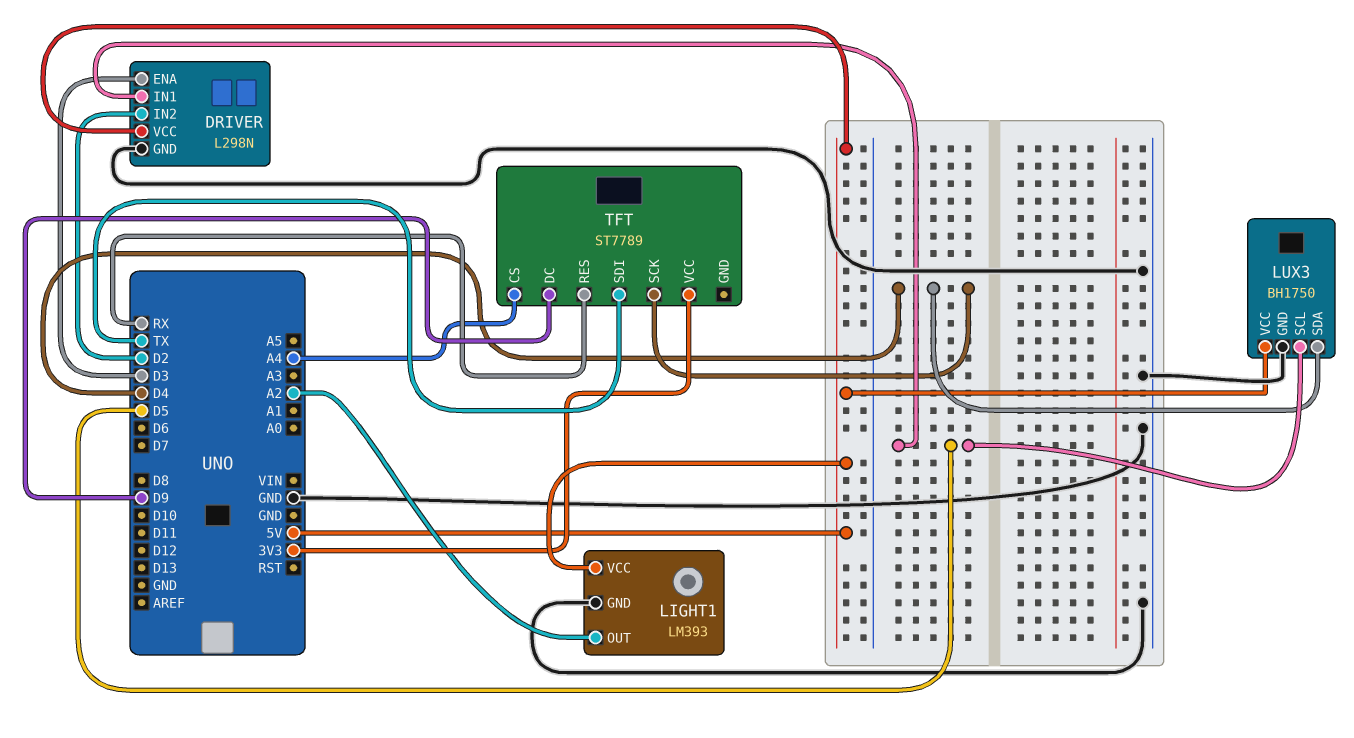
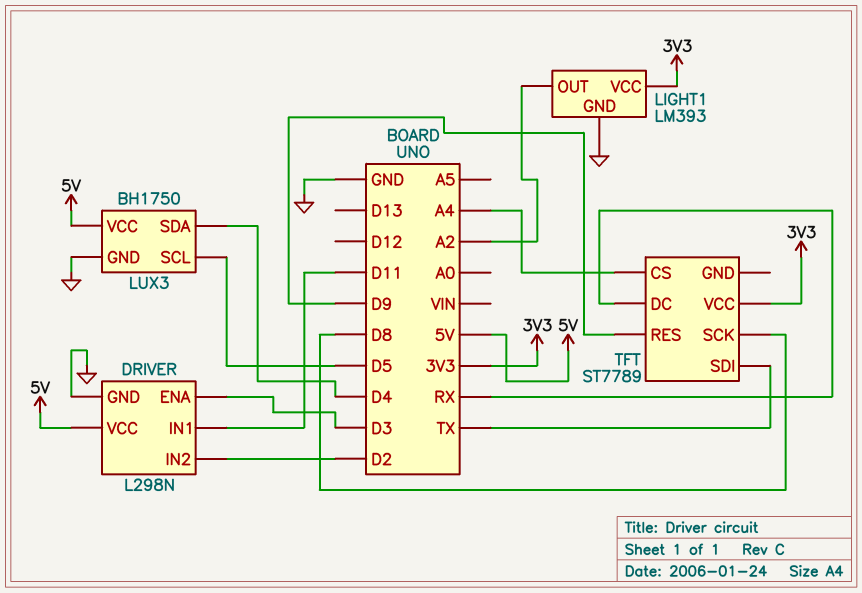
DRIVER pin IN1: D5 -> D11
LIGHT1 pin VCC: 5V -> 3V3
TFT pin DC: D9 -> RX
TFT pin RES: RX -> D9
TFT pin SCK: D4 -> D8

